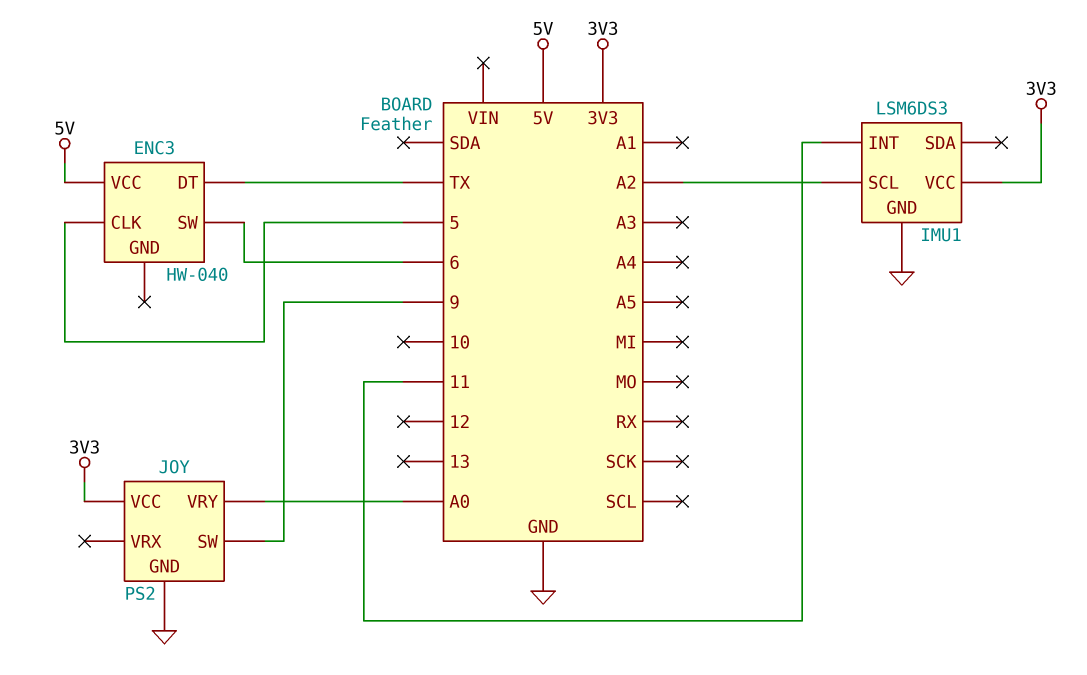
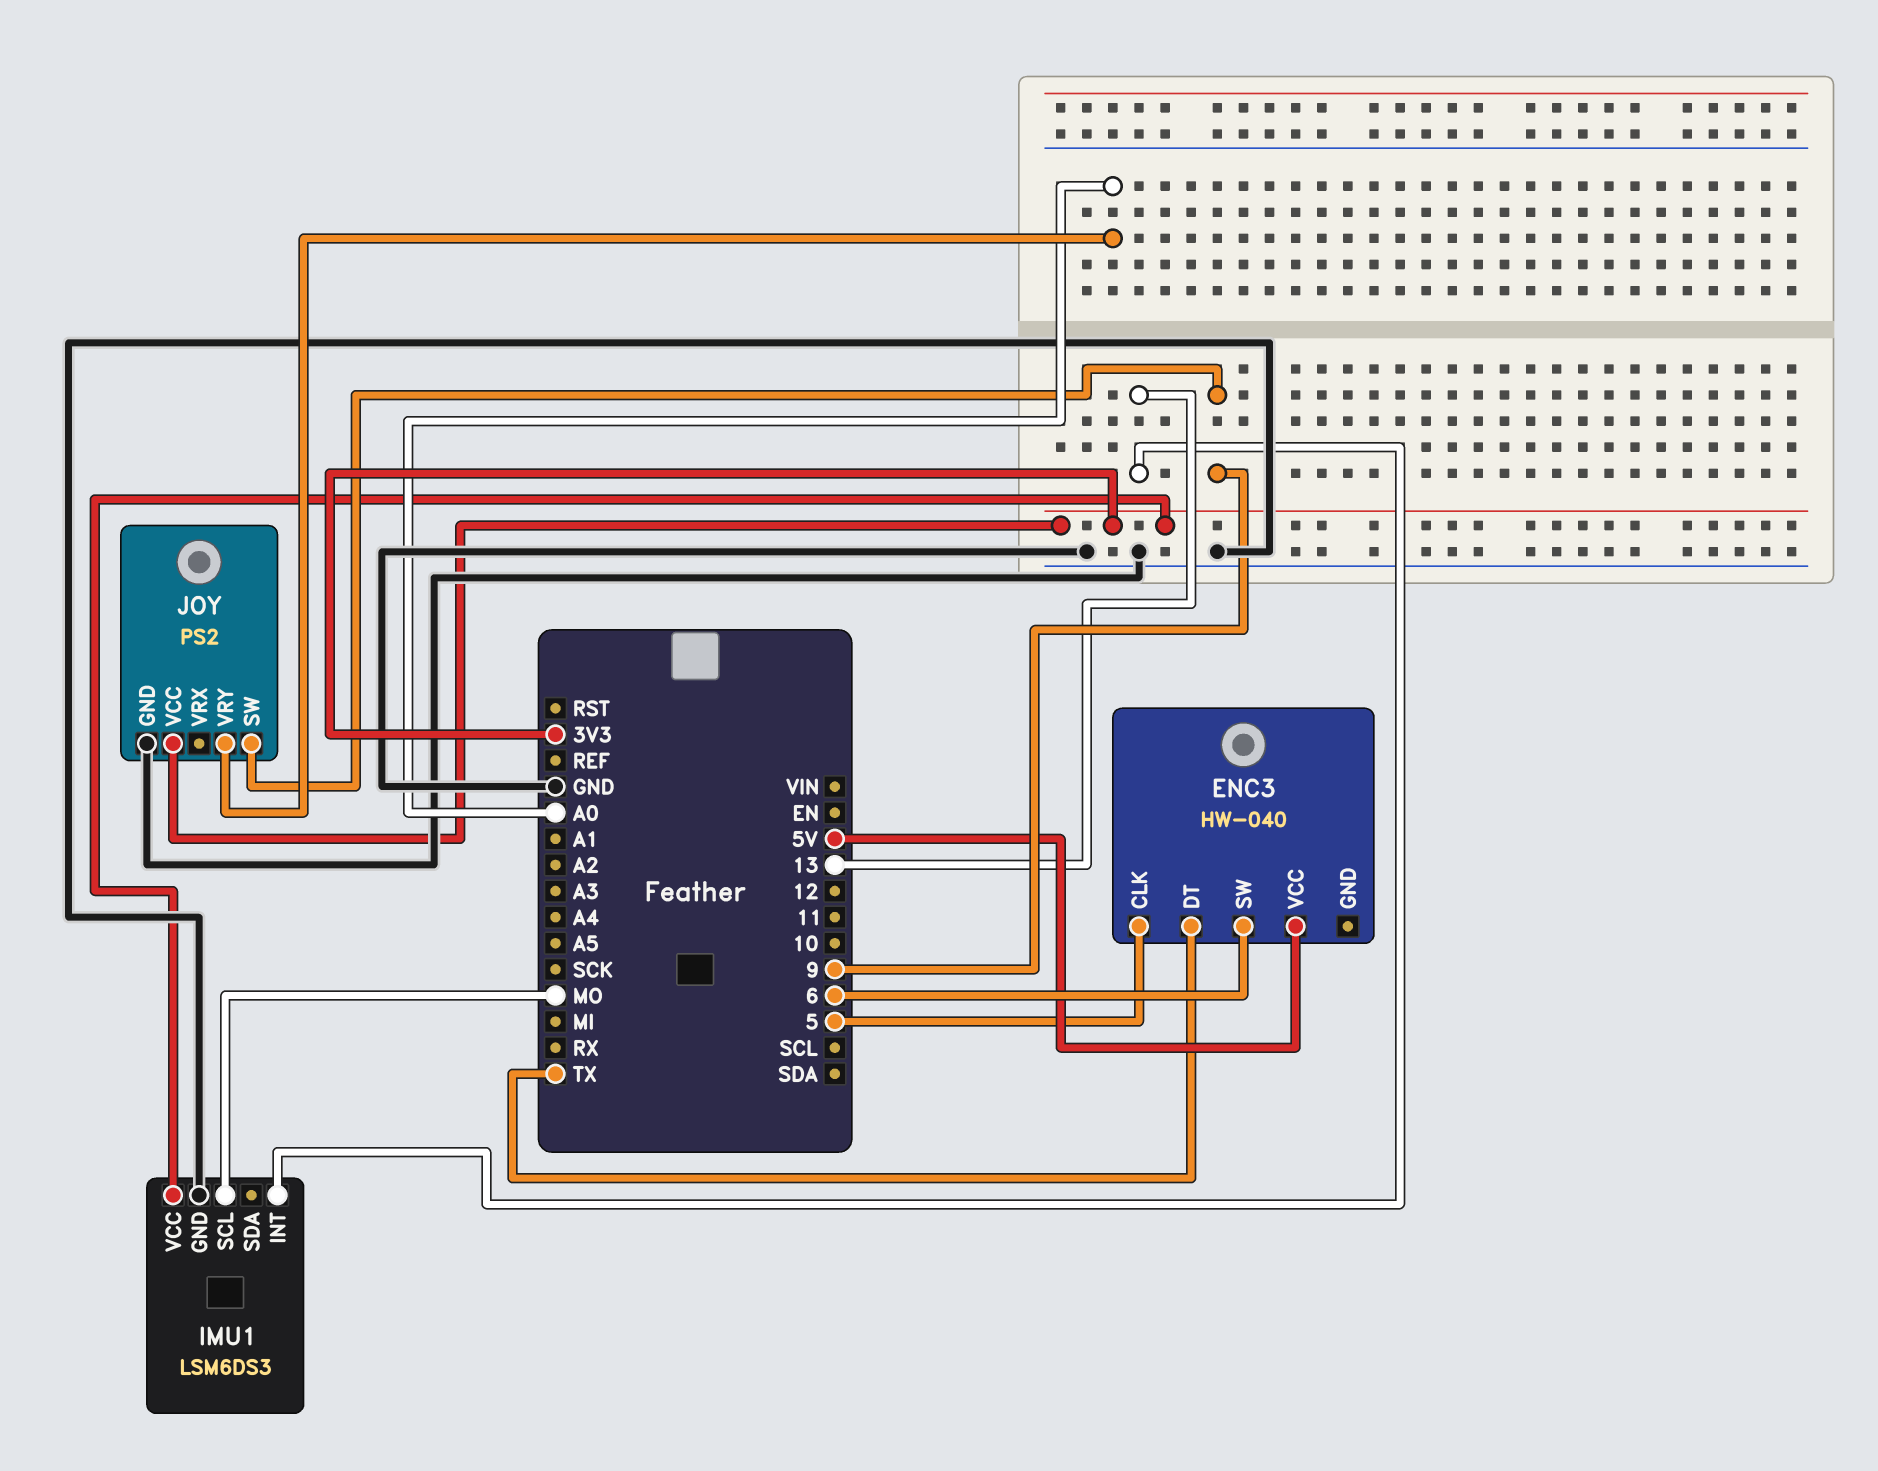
IMU1 pin INT: 11 -> 13
IMU1 pin SCL: A2 -> MO

